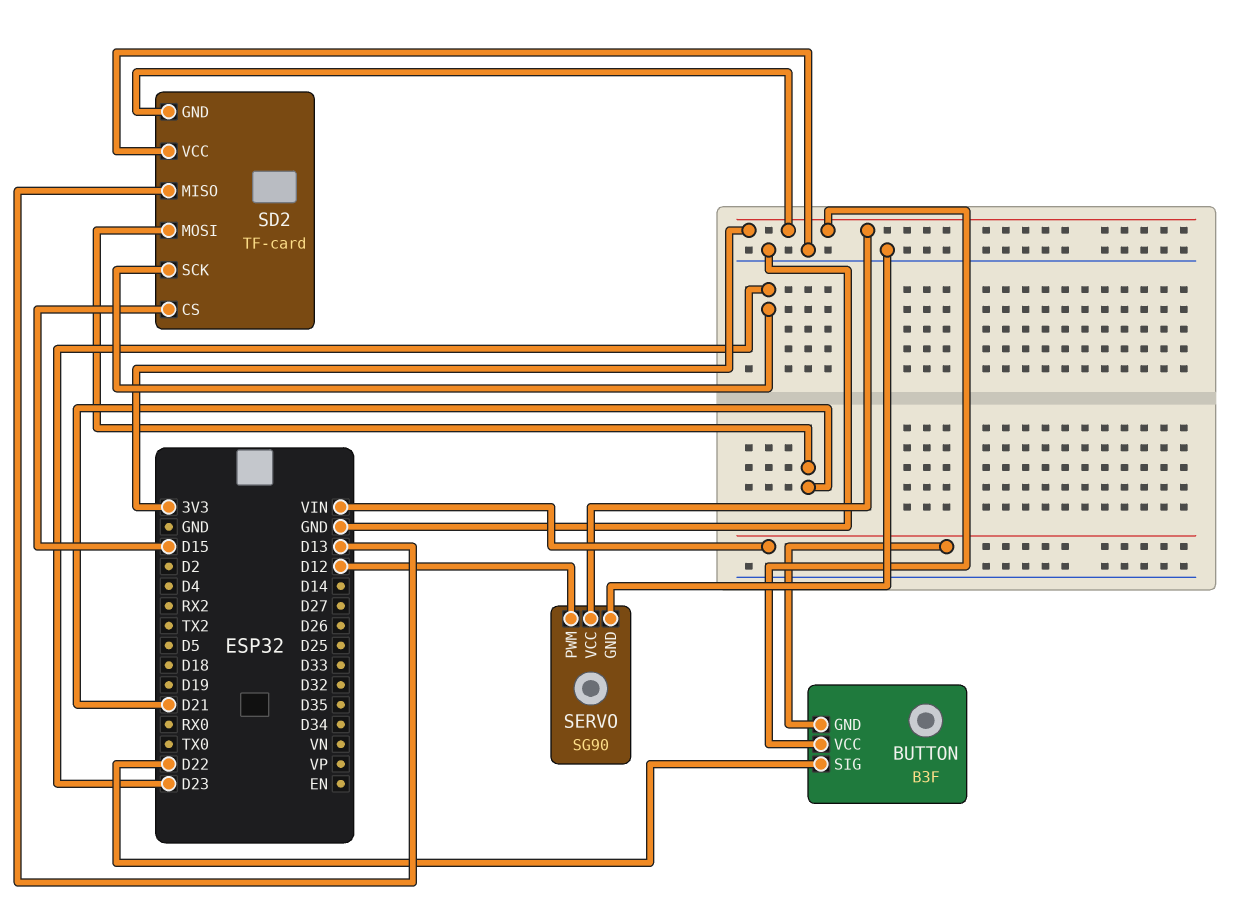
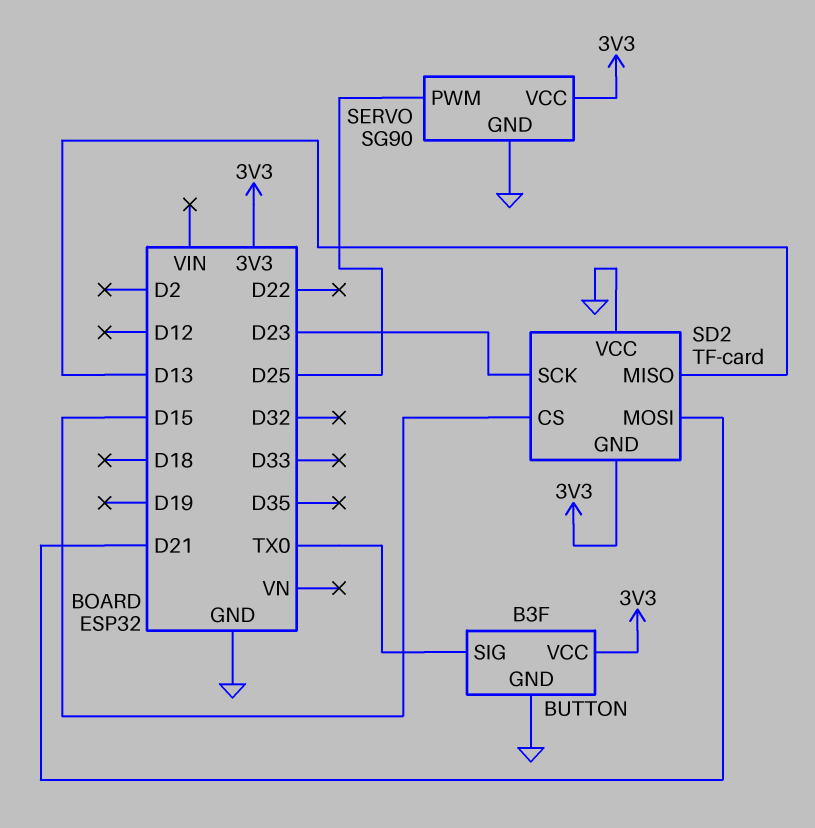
BUTTON pin GND: VIN -> GND
BUTTON pin SIG: D22 -> TX0
SERVO pin PWM: D12 -> D25

